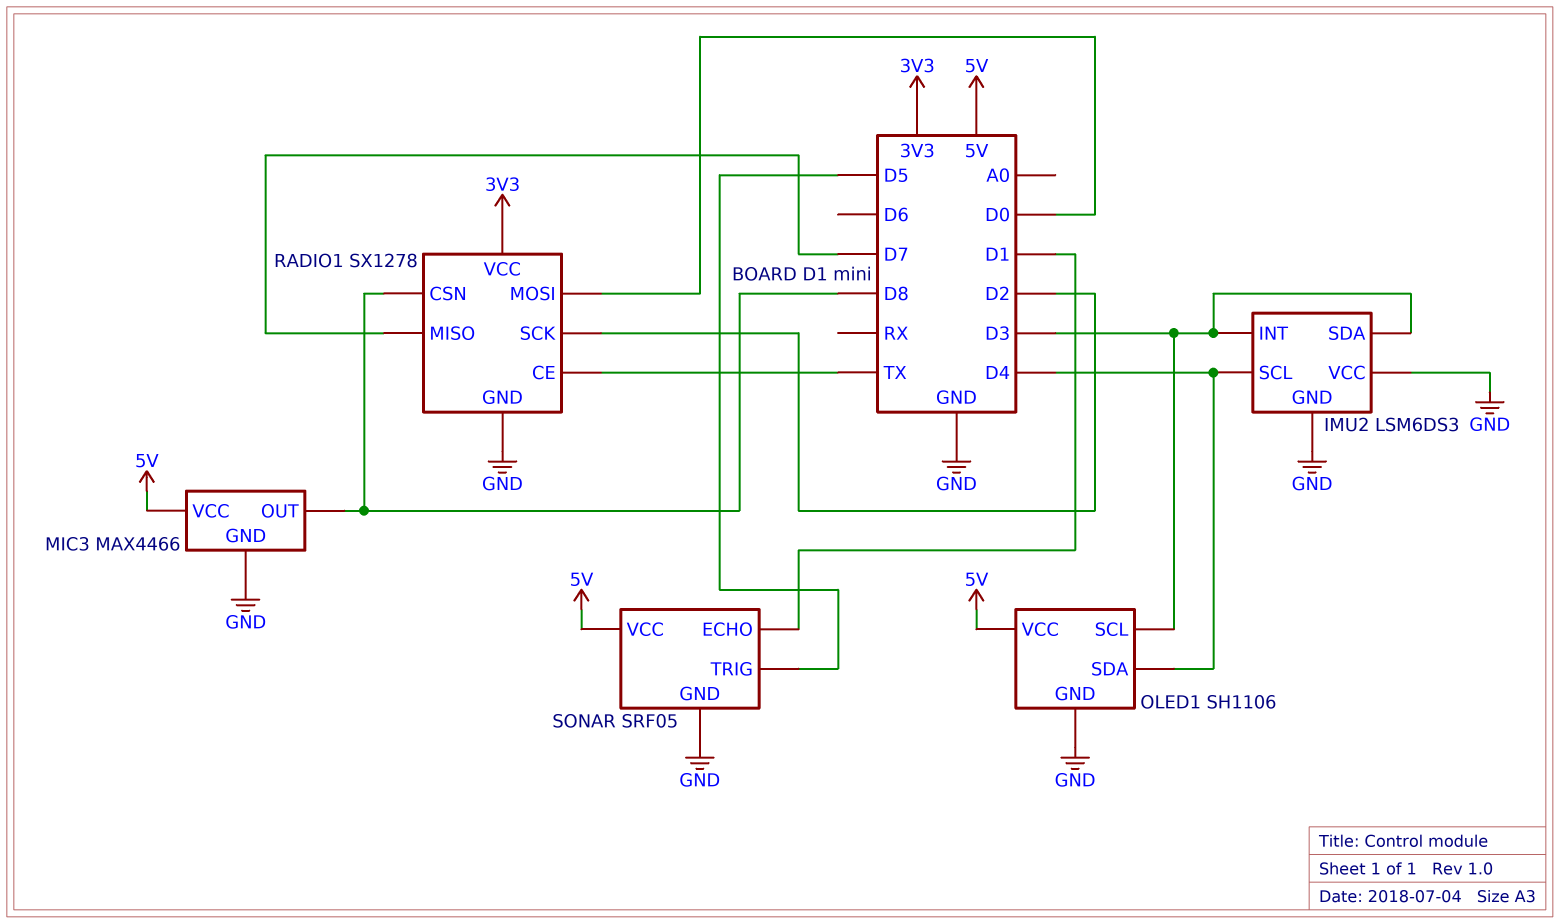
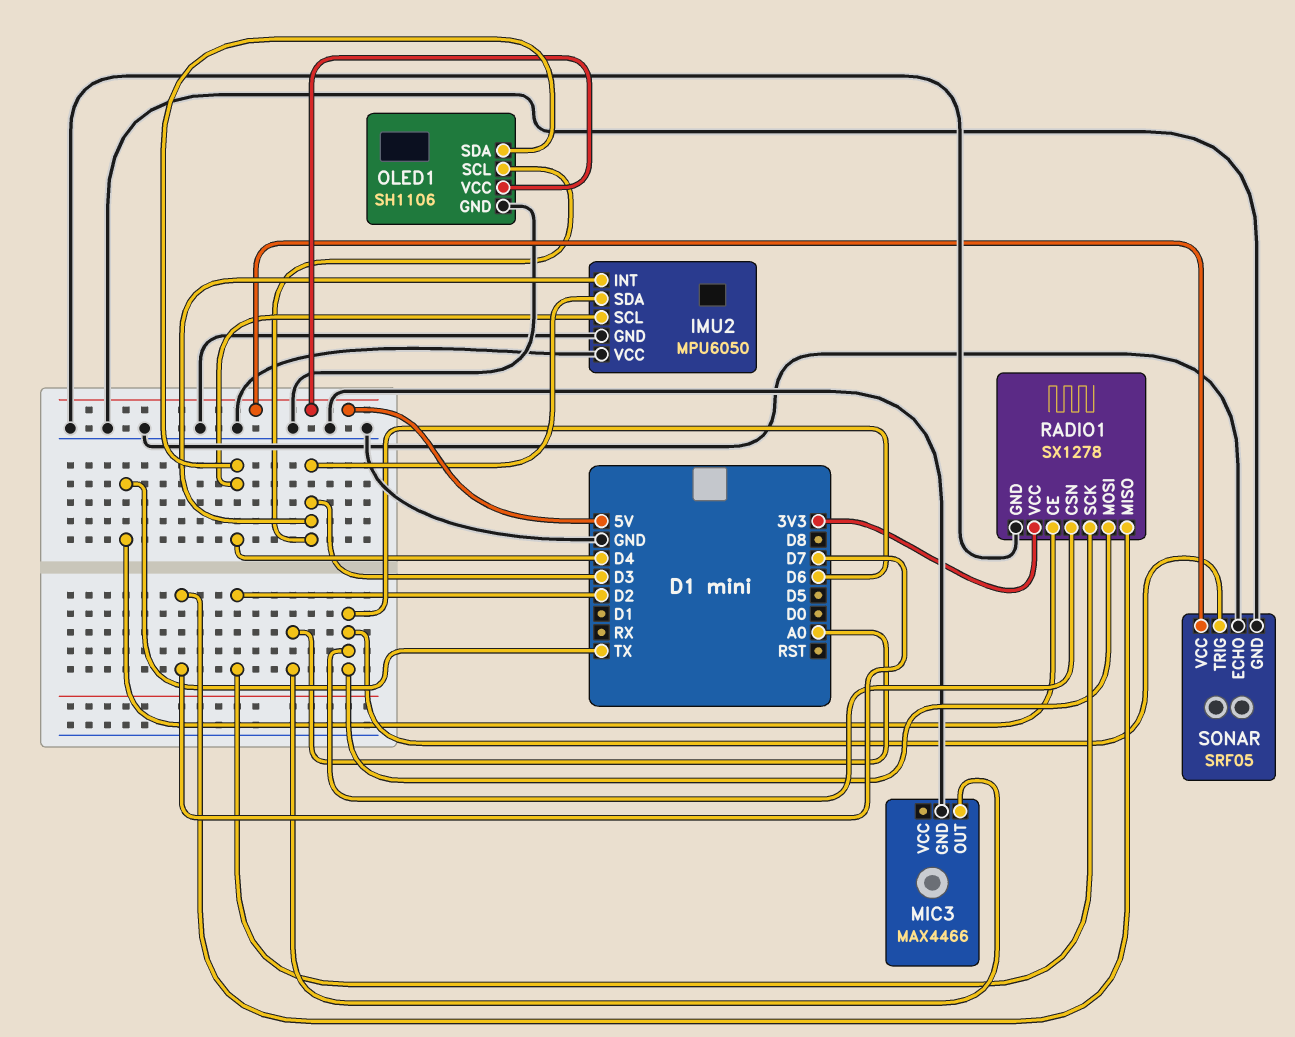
IMU2: LSM6DS3 -> MPU6050
MIC3 pin OUT: D8 -> A0
MIC3 pin VCC: 5V -> none
RADIO1 pin CSN: D8 -> D6
RADIO1 pin MOSI: D0 -> D6
SONAR pin ECHO: D1 -> GND
SONAR pin TRIG: D5 -> D6

